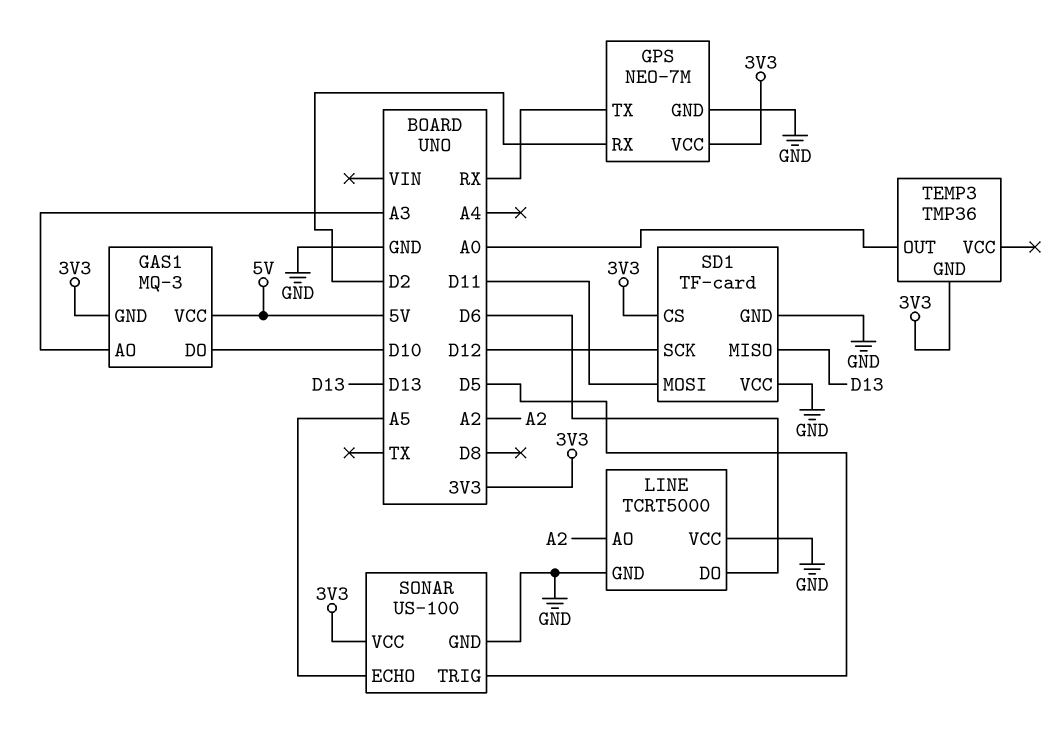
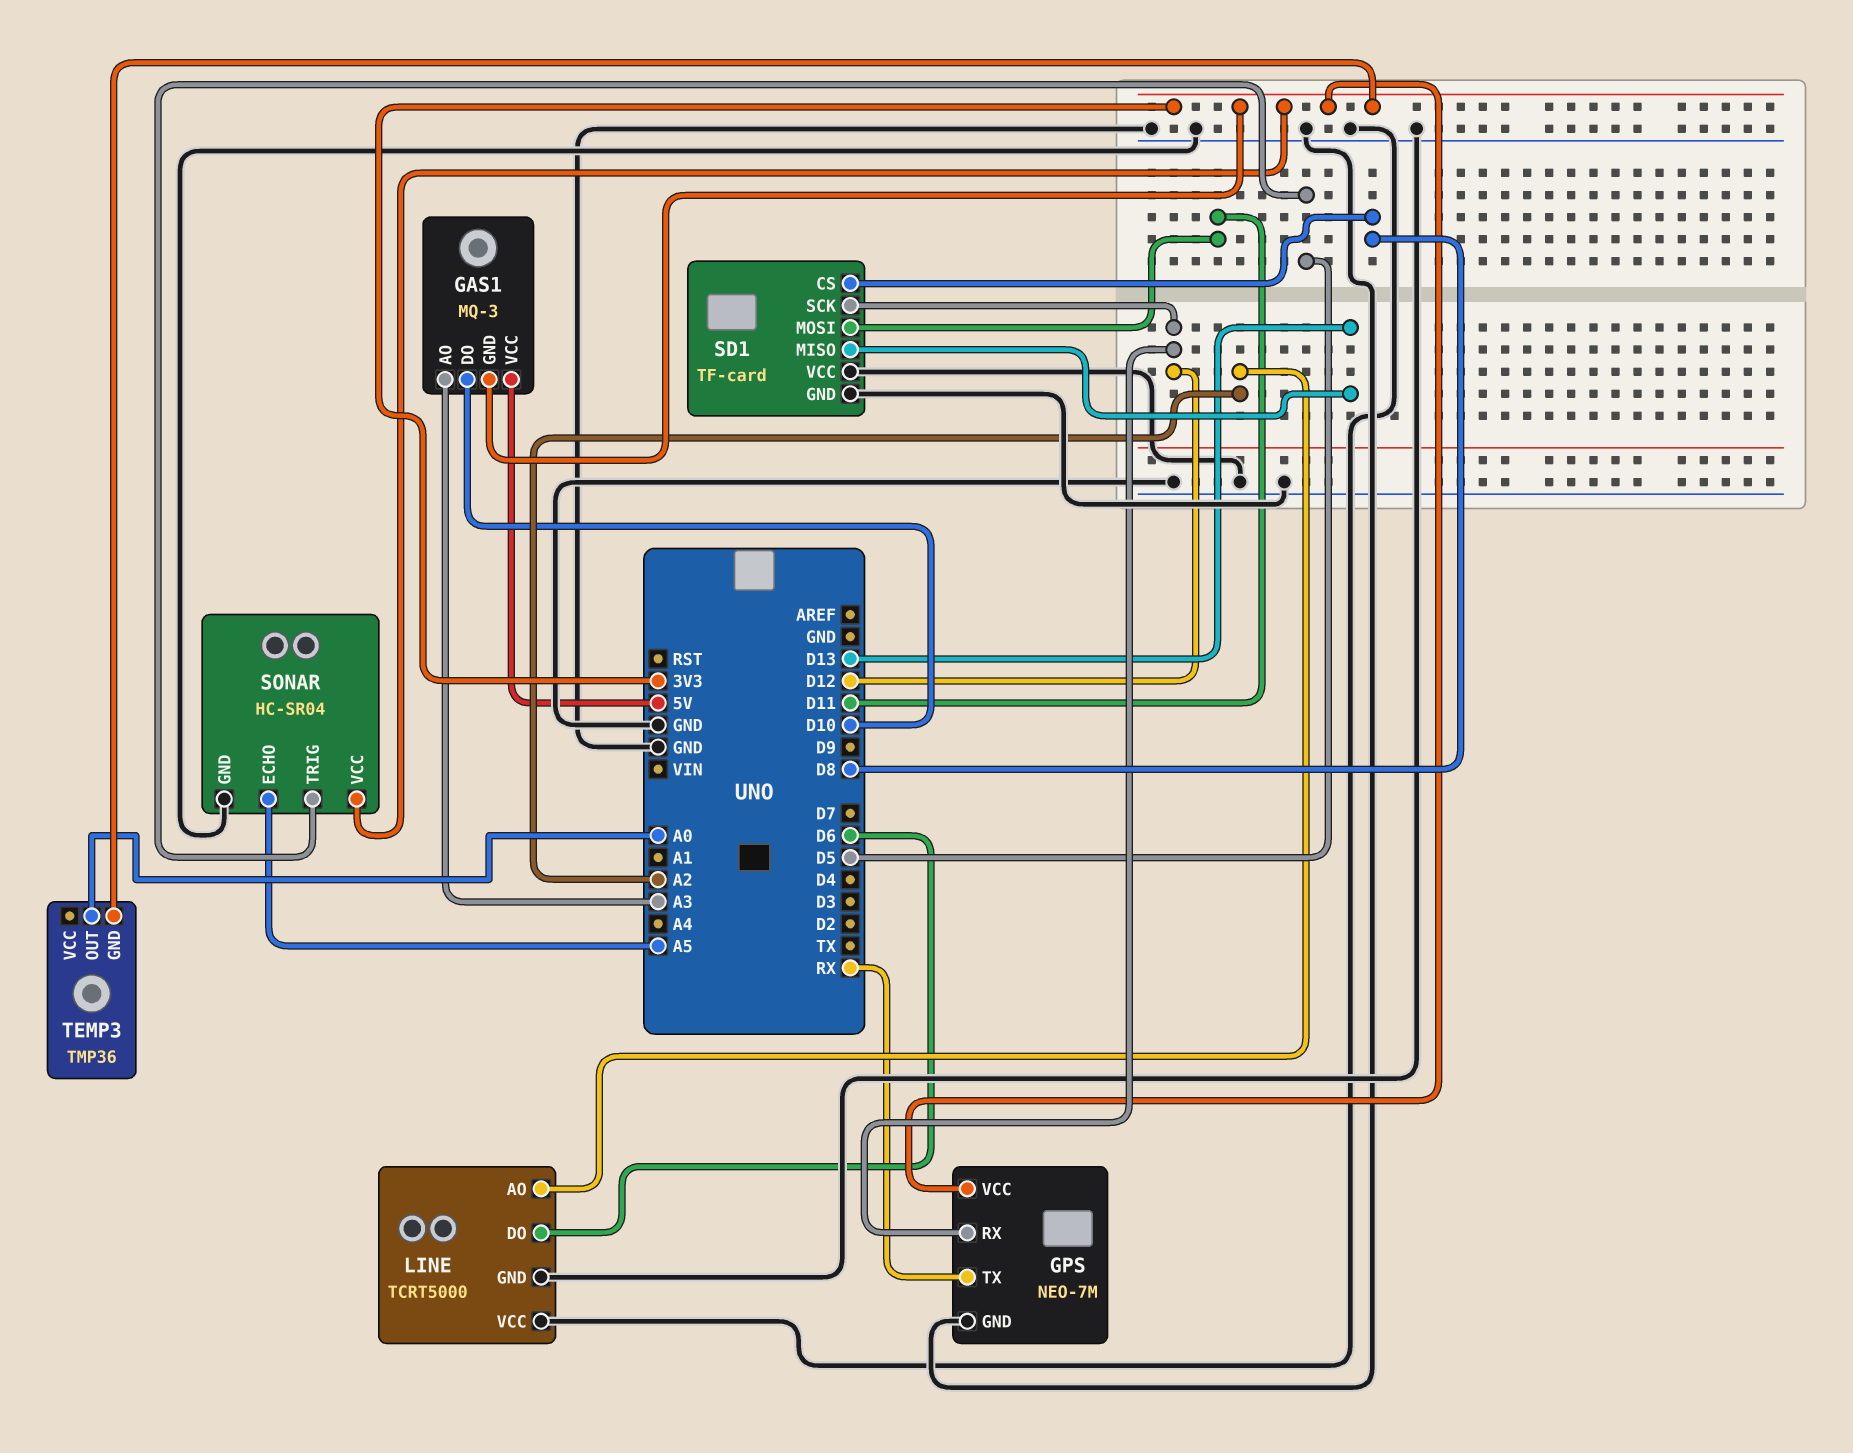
GPS pin RX: D2 -> D12
SD1 pin CS: 3V3 -> D8
SONAR: US-100 -> HC-SR04

